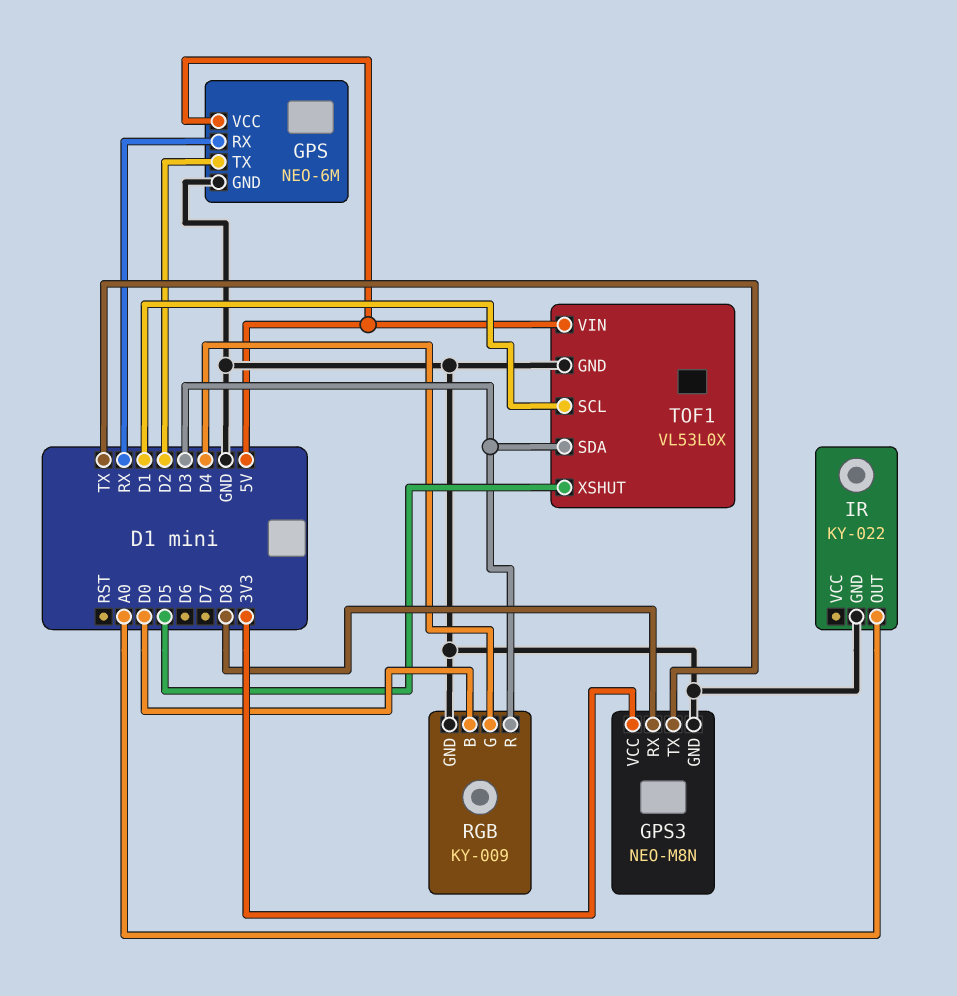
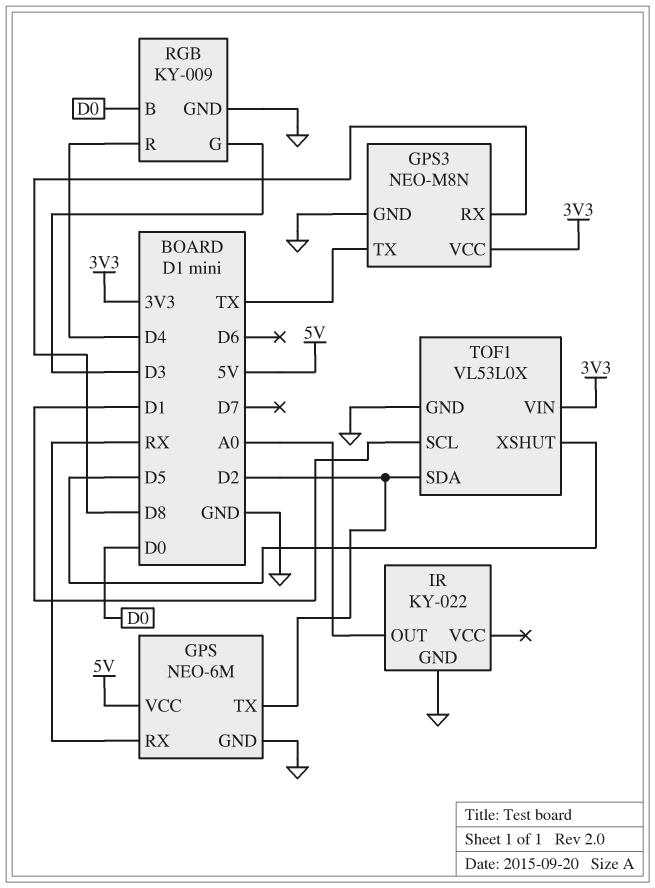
RGB pin G: D4 -> D3
RGB pin R: D3 -> D4
TOF1 pin SDA: D3 -> D2
TOF1 pin VIN: 5V -> 3V3

